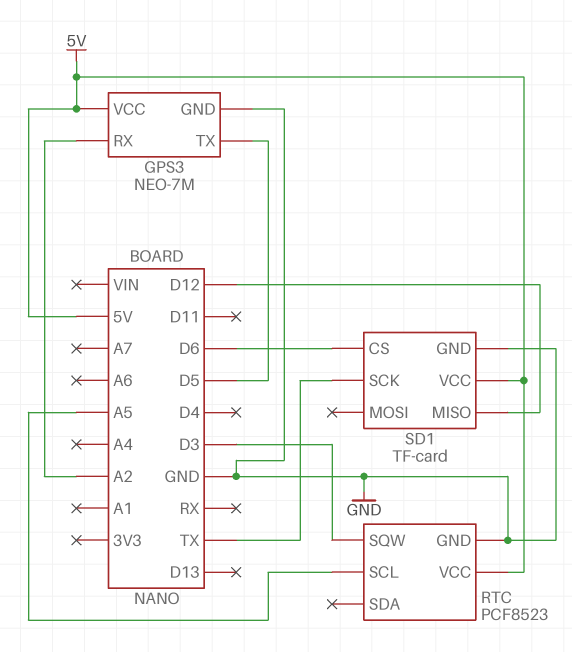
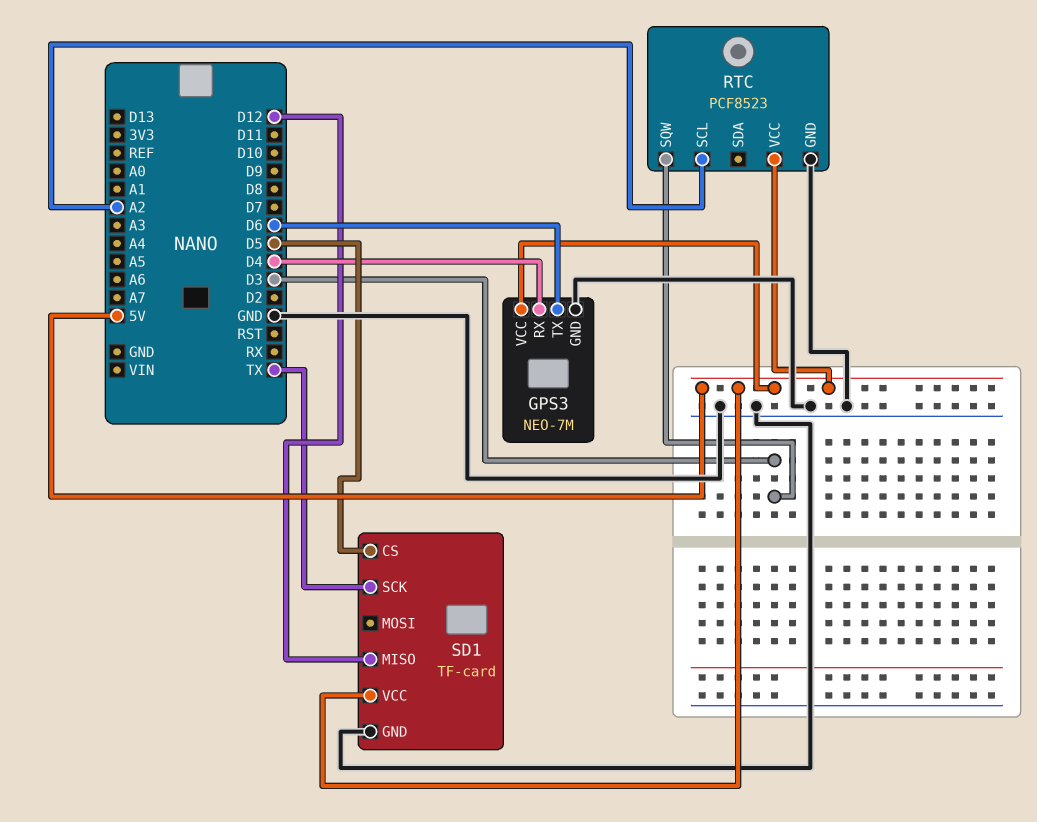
GPS3 pin RX: A2 -> D4
GPS3 pin TX: D5 -> D6
RTC pin SCL: A5 -> A2
SD1 pin CS: D6 -> D5

